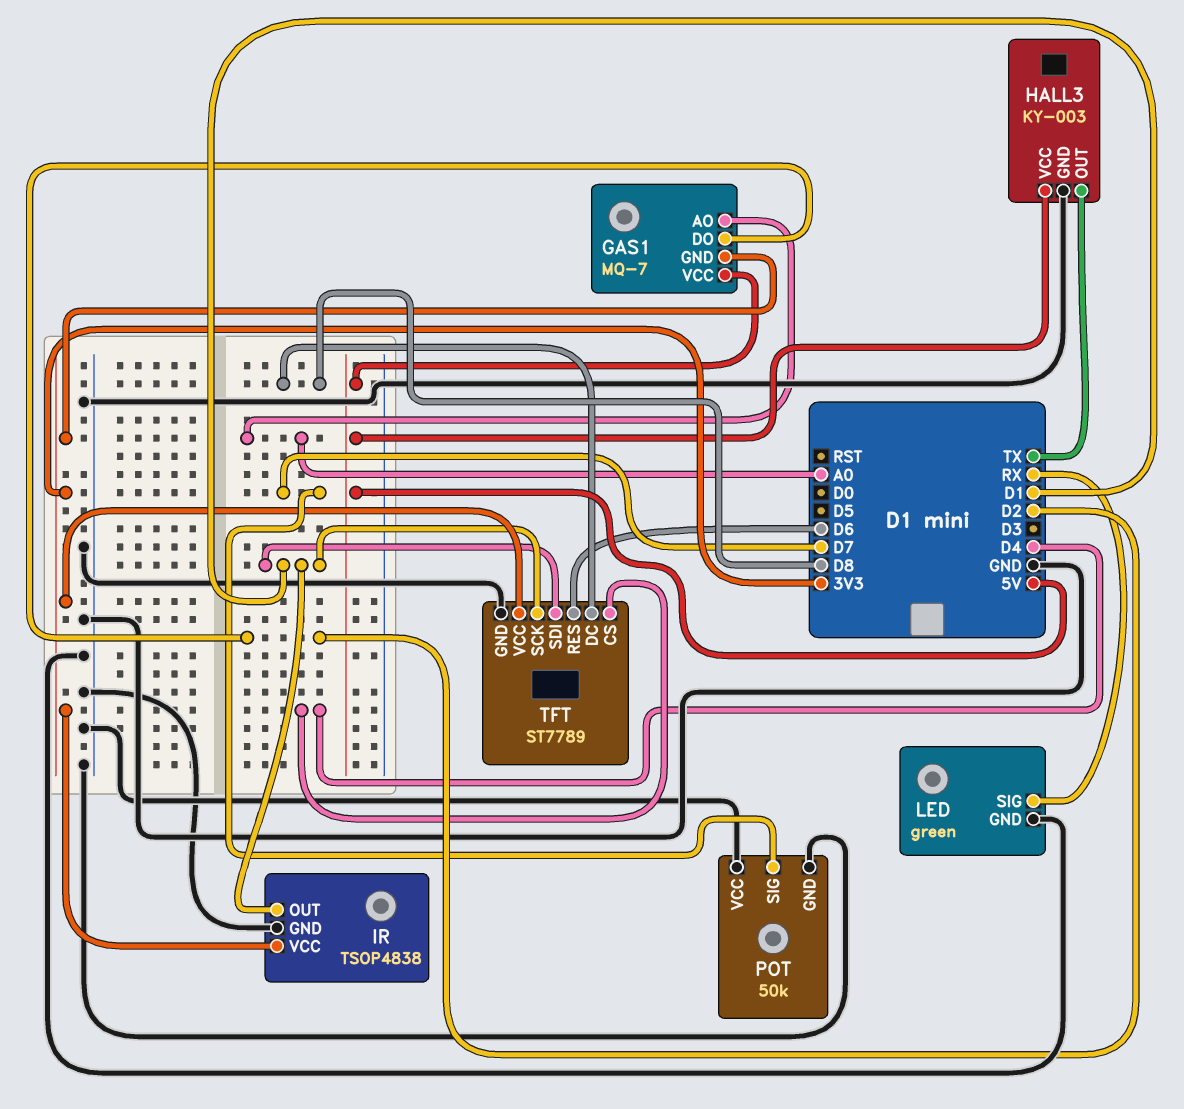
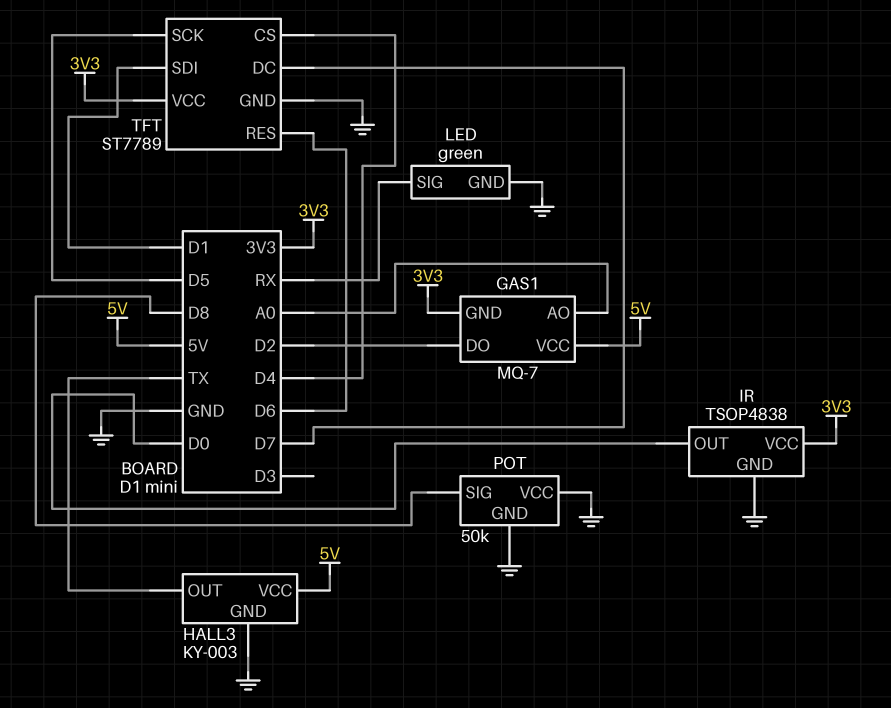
IR pin OUT: D1 -> D0
POT pin SIG: D7 -> D8
TFT pin DC: D8 -> D7
TFT pin SCK: D1 -> D5

